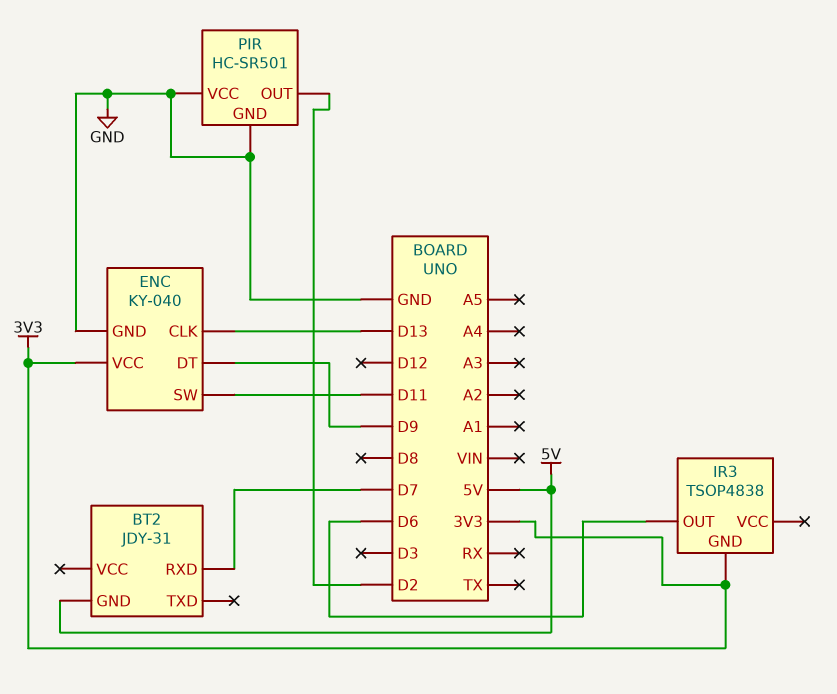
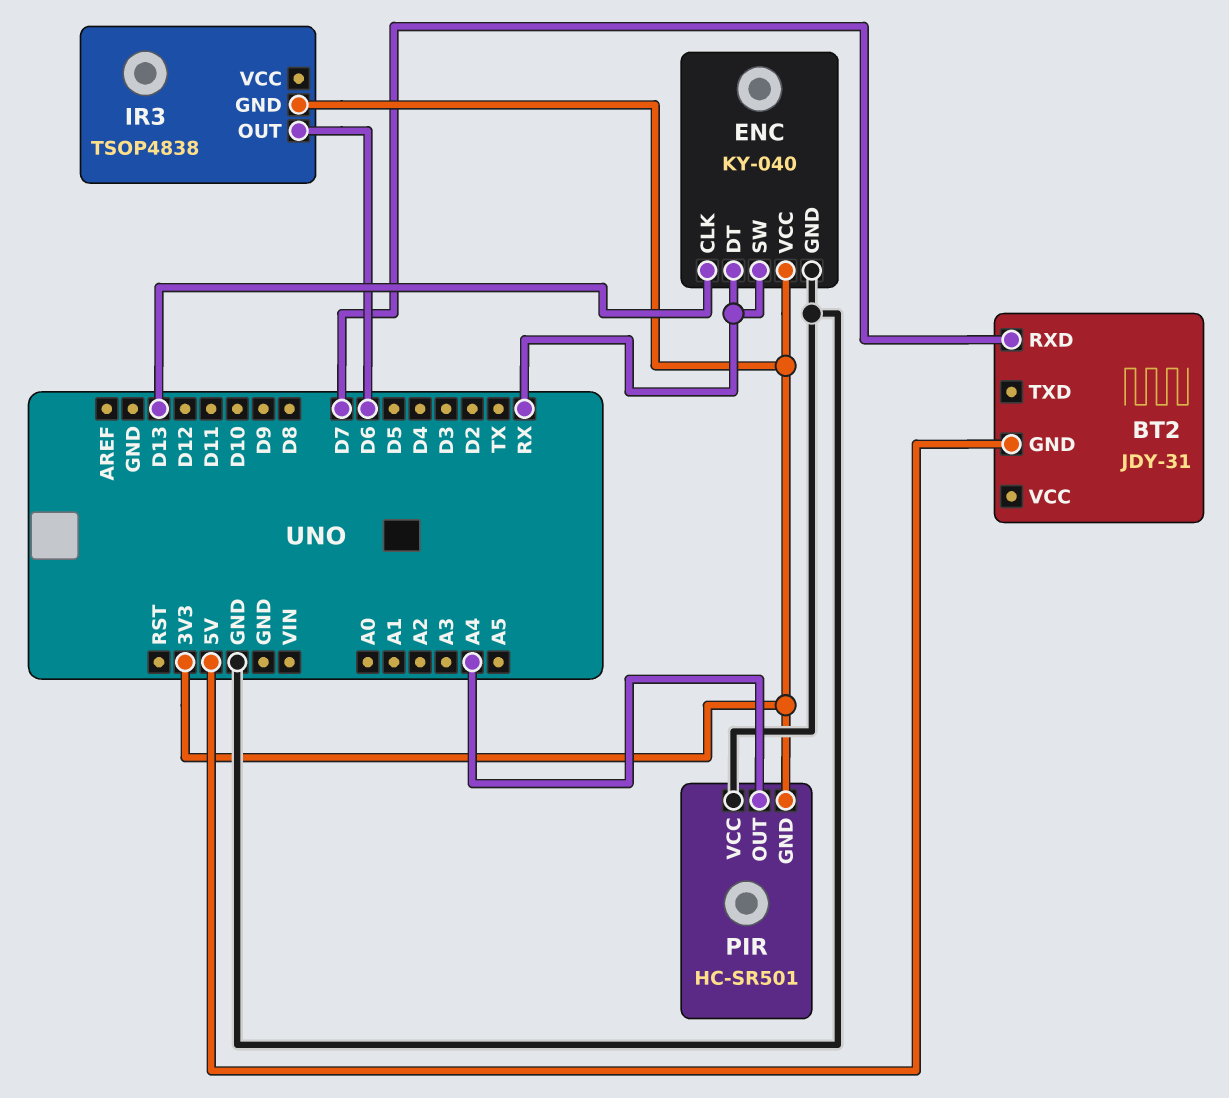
ENC pin DT: D9 -> RX
ENC pin SW: D11 -> RX
PIR pin GND: GND -> 3V3
PIR pin OUT: D2 -> A4

